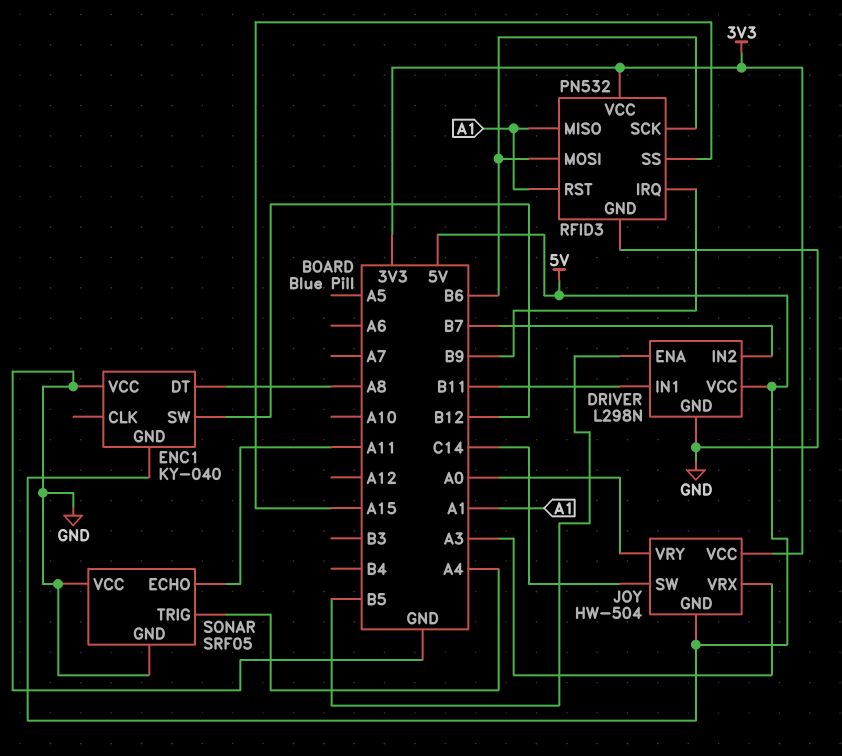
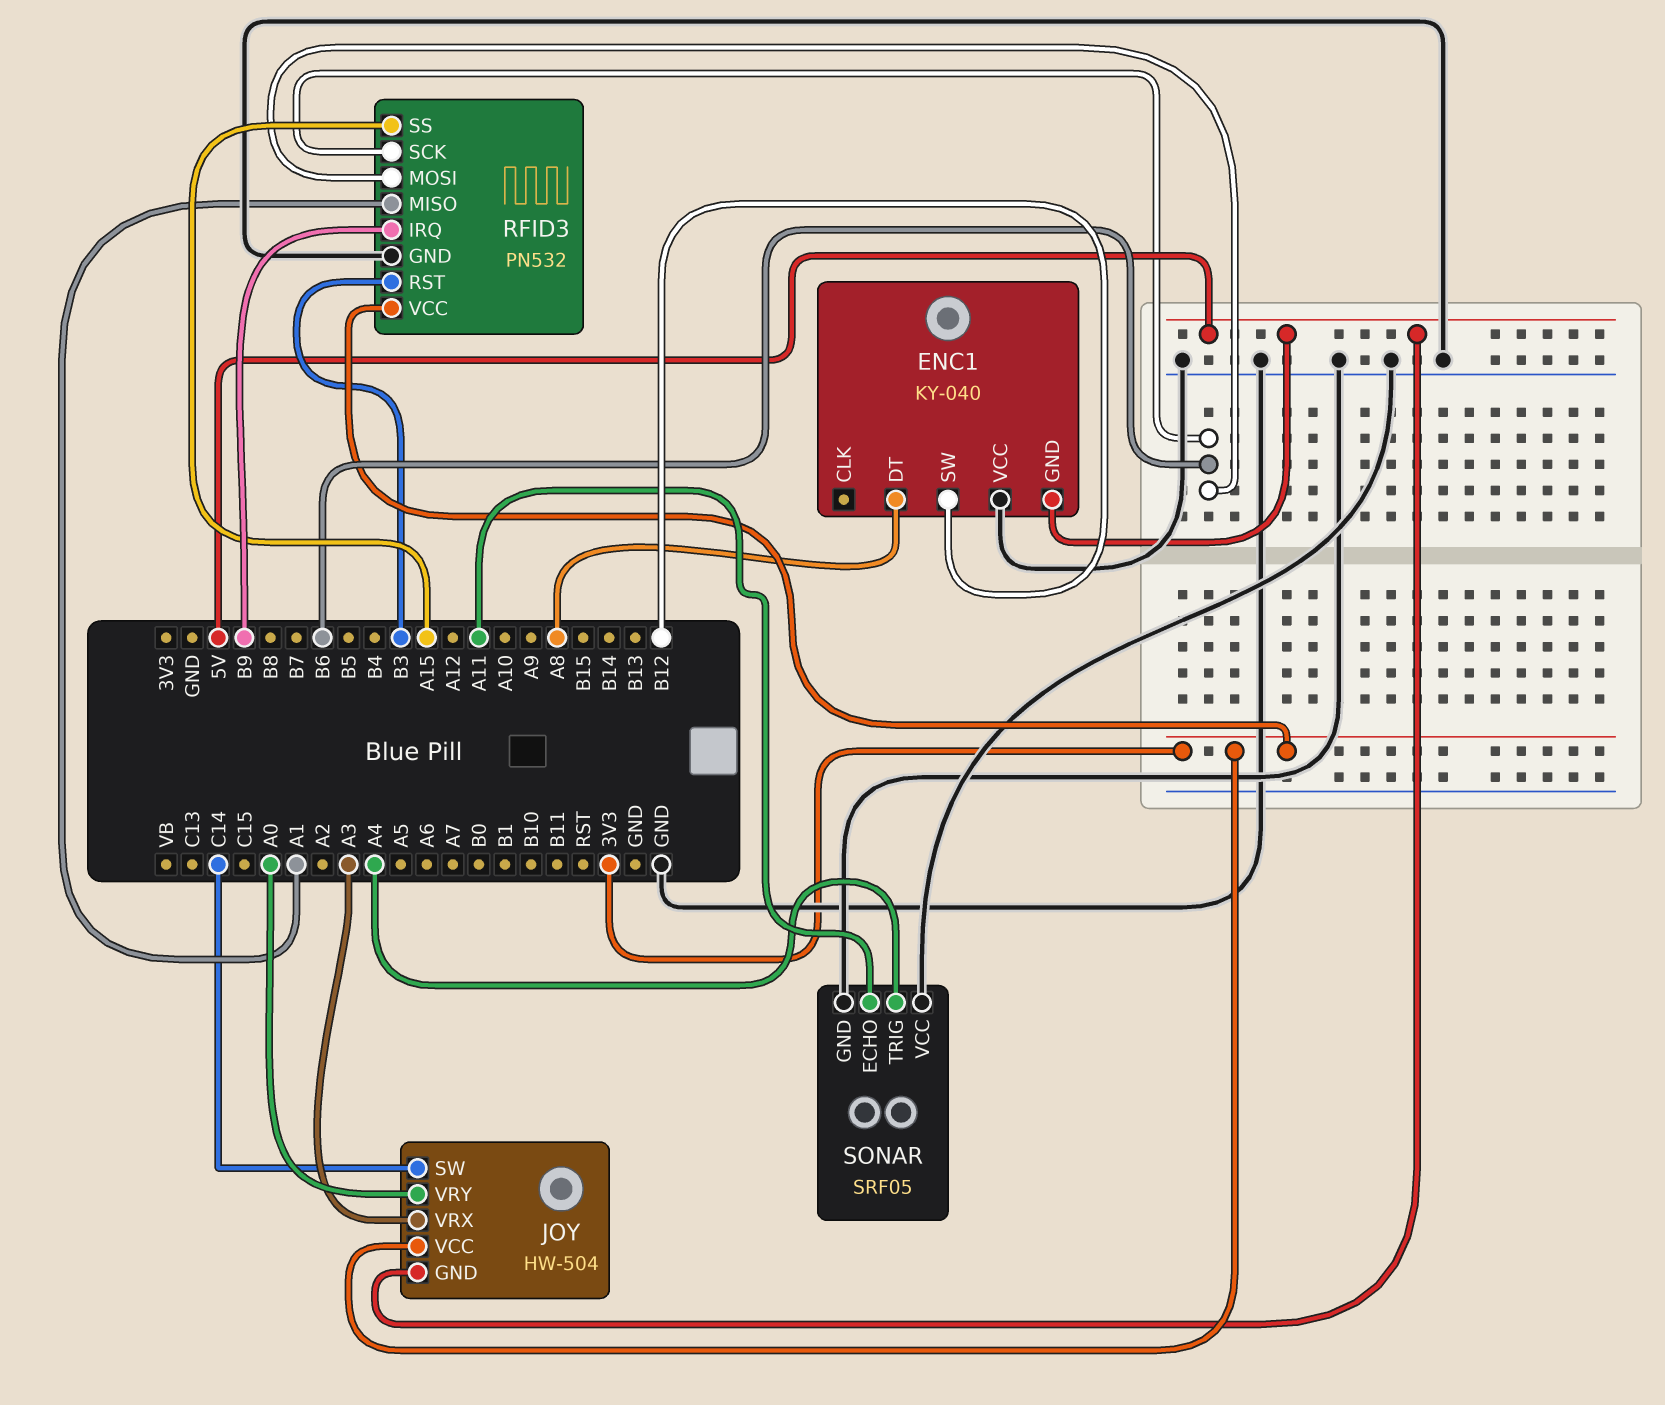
DRIVER: L298N -> none
DRIVER pin ENA: B5 -> none
DRIVER pin GND: GND -> none
DRIVER pin IN1: B11 -> none
DRIVER pin IN2: B7 -> none
DRIVER pin VCC: 5V -> none
RFID3 pin RST: A1 -> B3

